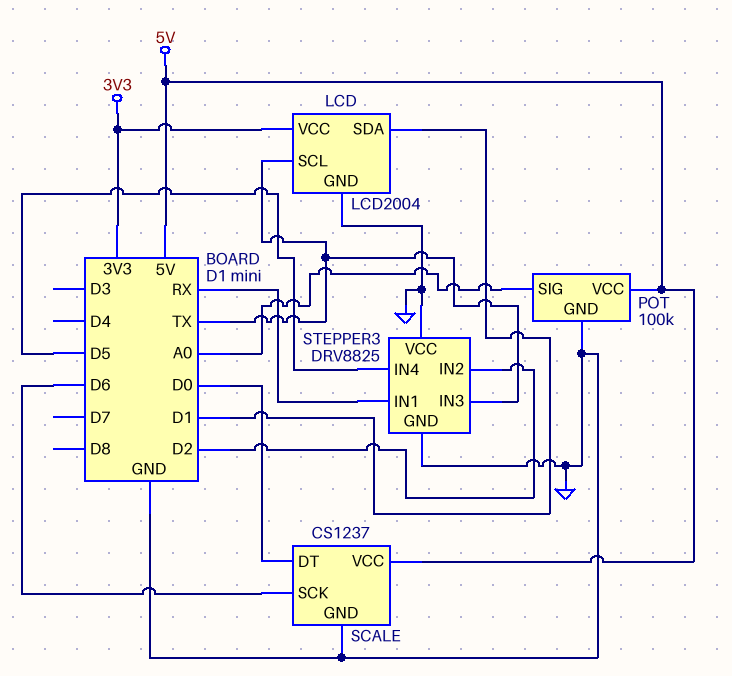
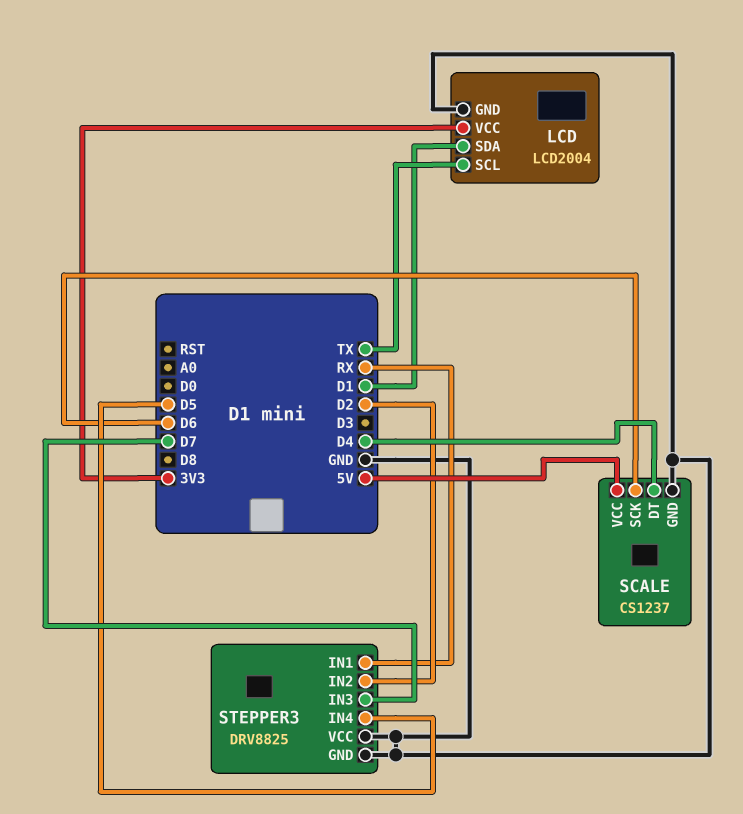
POT: 100k -> none
POT pin GND: GND -> none
POT pin SIG: A0 -> none
POT pin VCC: 5V -> none
SCALE pin DT: D0 -> D4
STEPPER3 pin IN3: TX -> D7

